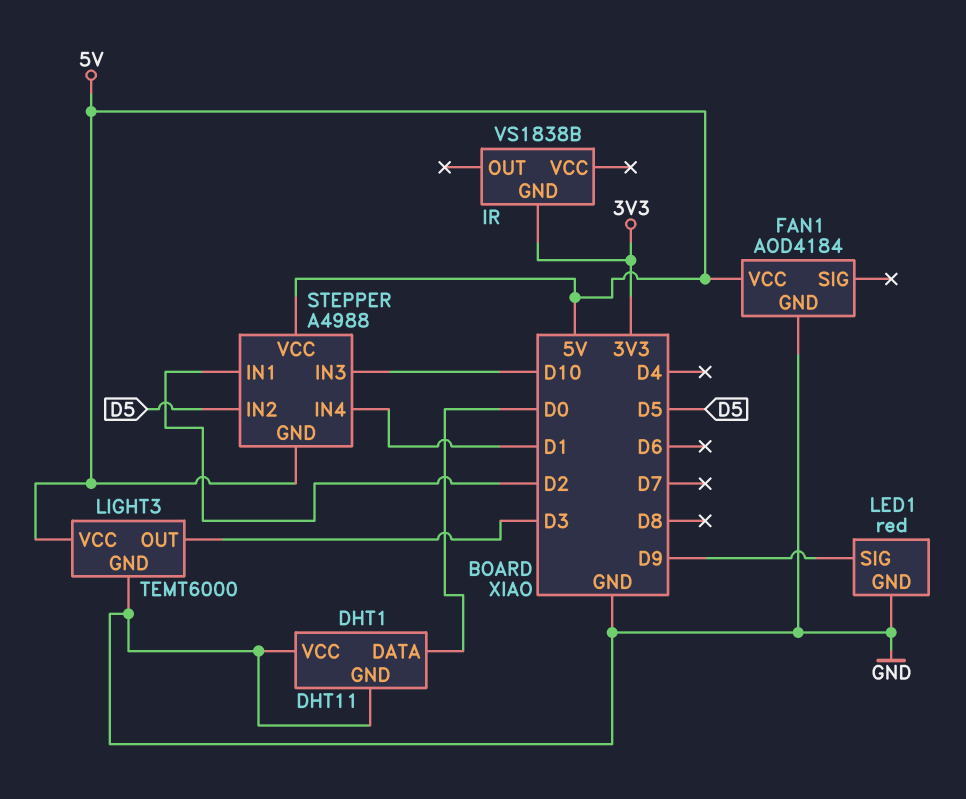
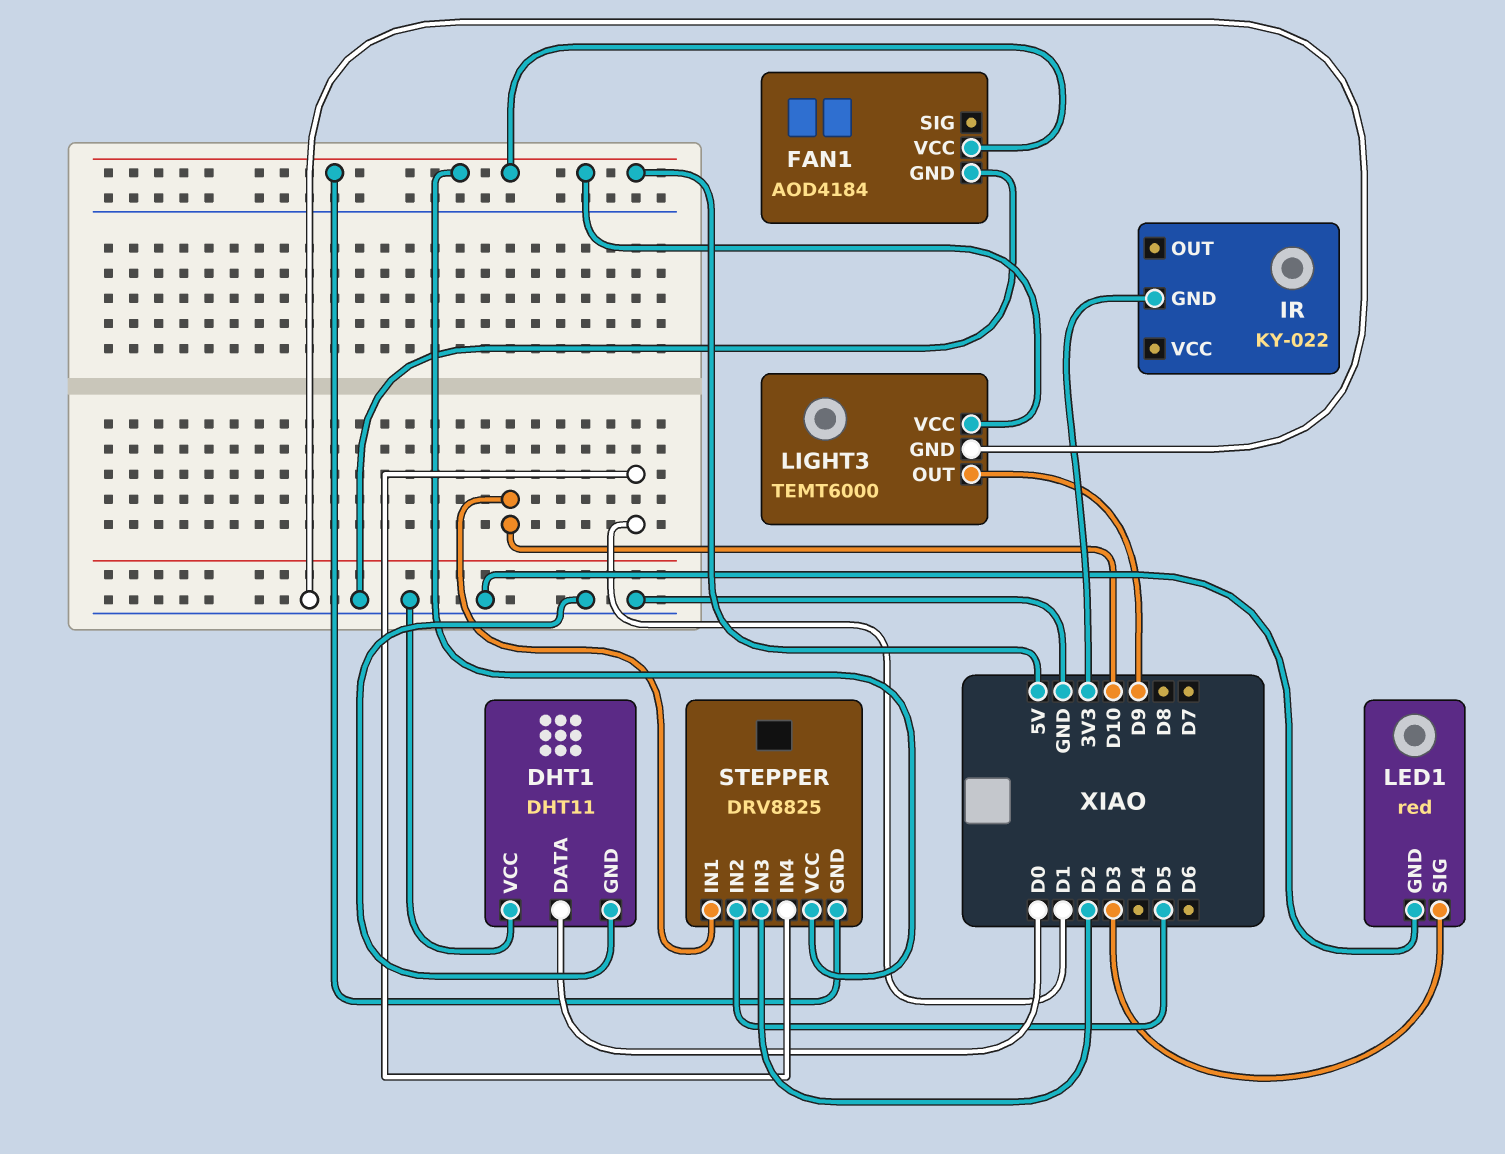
IR: VS1838B -> KY-022
LED1 pin SIG: D9 -> D3
LIGHT3 pin OUT: D3 -> D9
STEPPER: A4988 -> DRV8825
STEPPER pin IN1: D2 -> D10
STEPPER pin IN3: D10 -> D2

